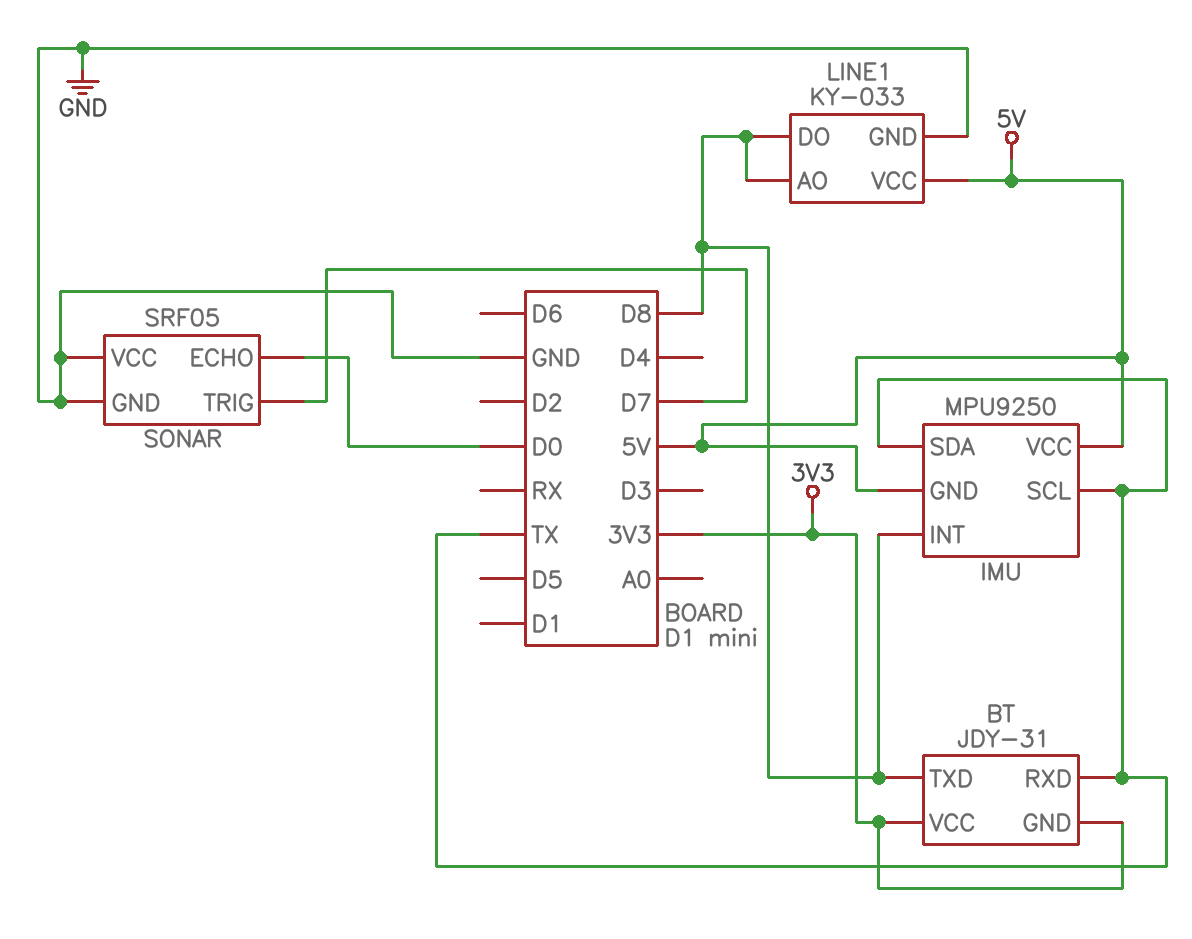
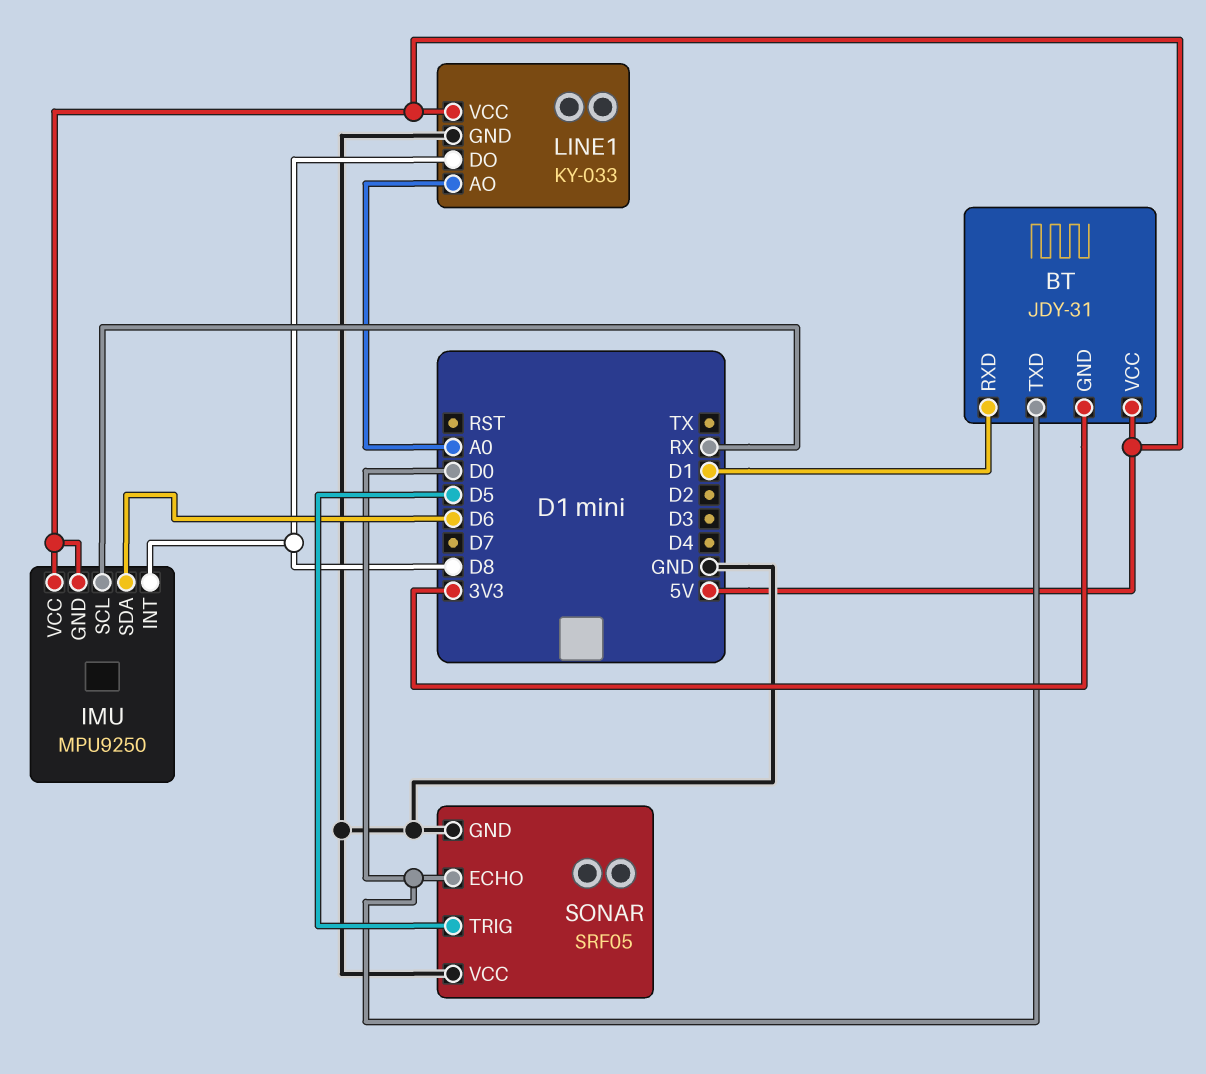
BT pin RXD: TX -> D1
BT pin TXD: D8 -> D0
BT pin VCC: 3V3 -> 5V
IMU pin SCL: TX -> RX
IMU pin SDA: TX -> D6
LINE1 pin AO: D8 -> A0
SONAR pin TRIG: D7 -> D5

